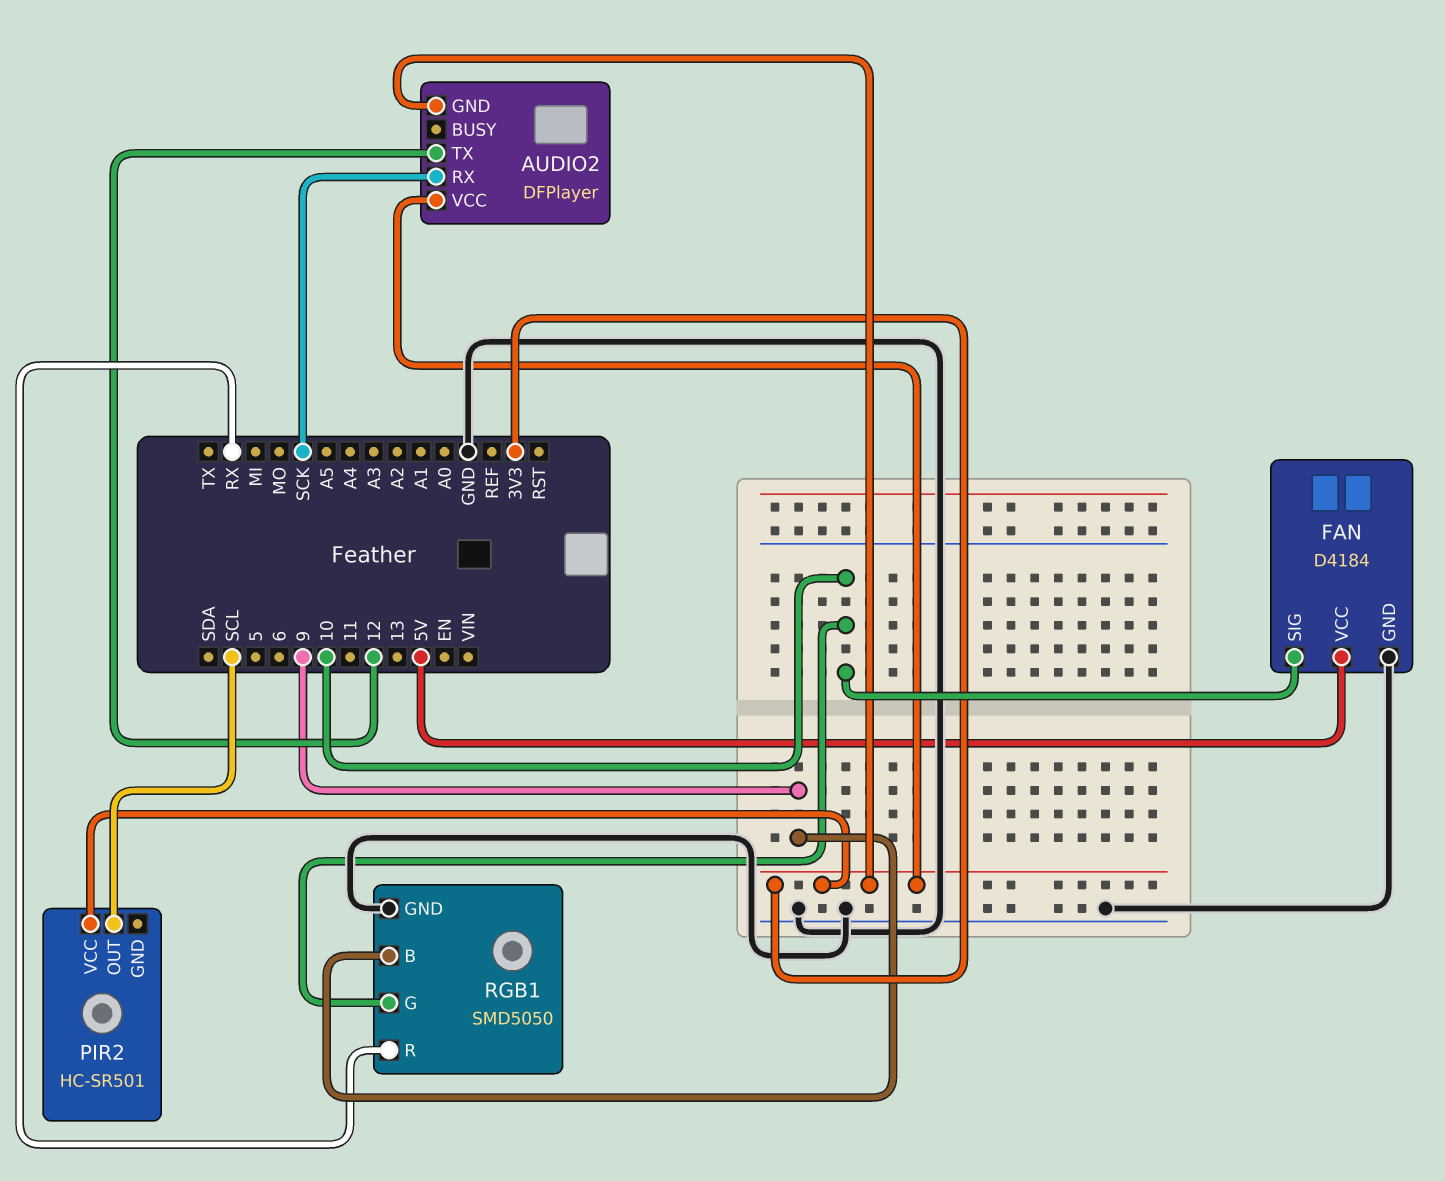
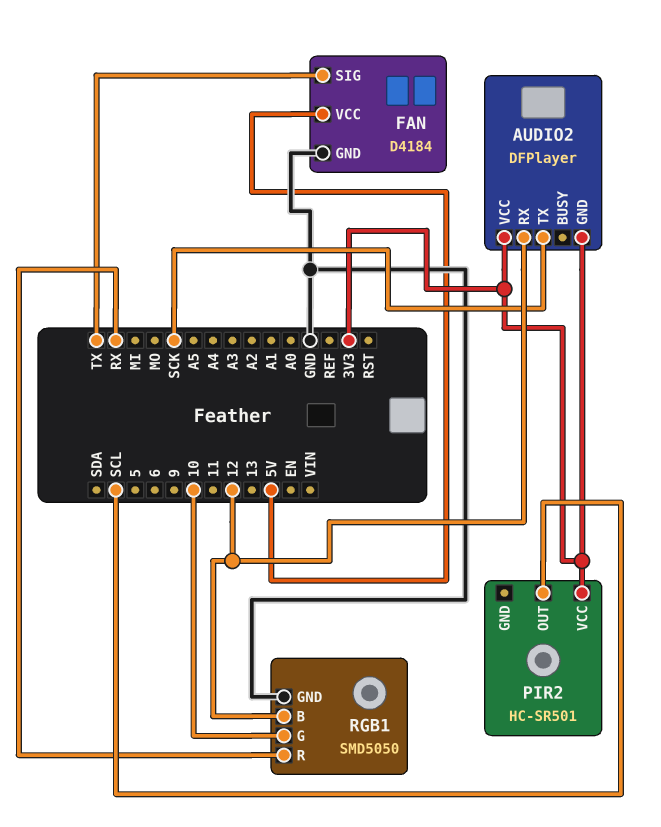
AUDIO2 pin RX: SCK -> 12
AUDIO2 pin TX: 12 -> SCK
FAN pin SIG: 10 -> TX
RGB1 pin B: 9 -> 12

